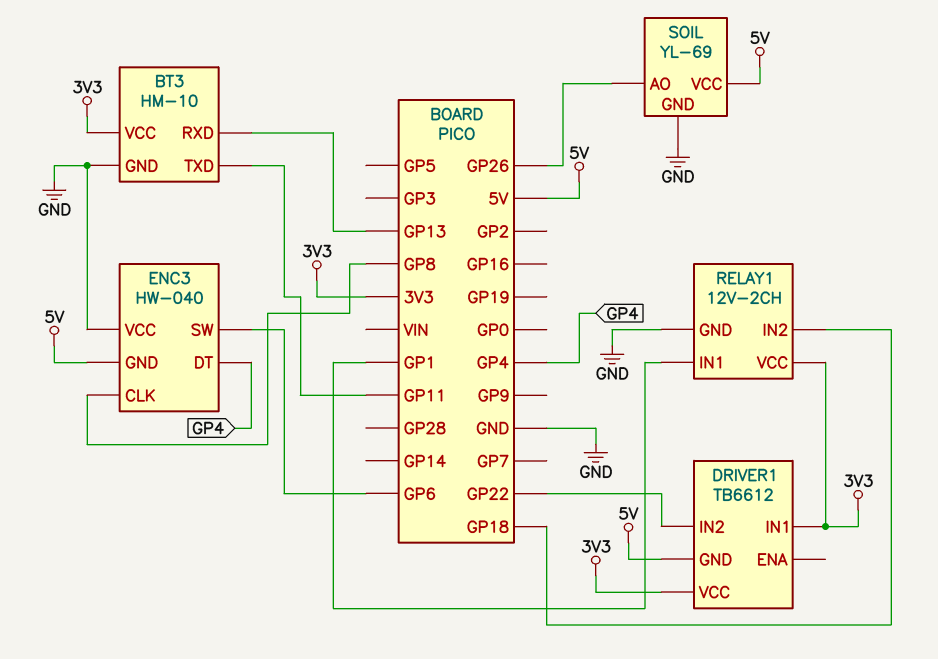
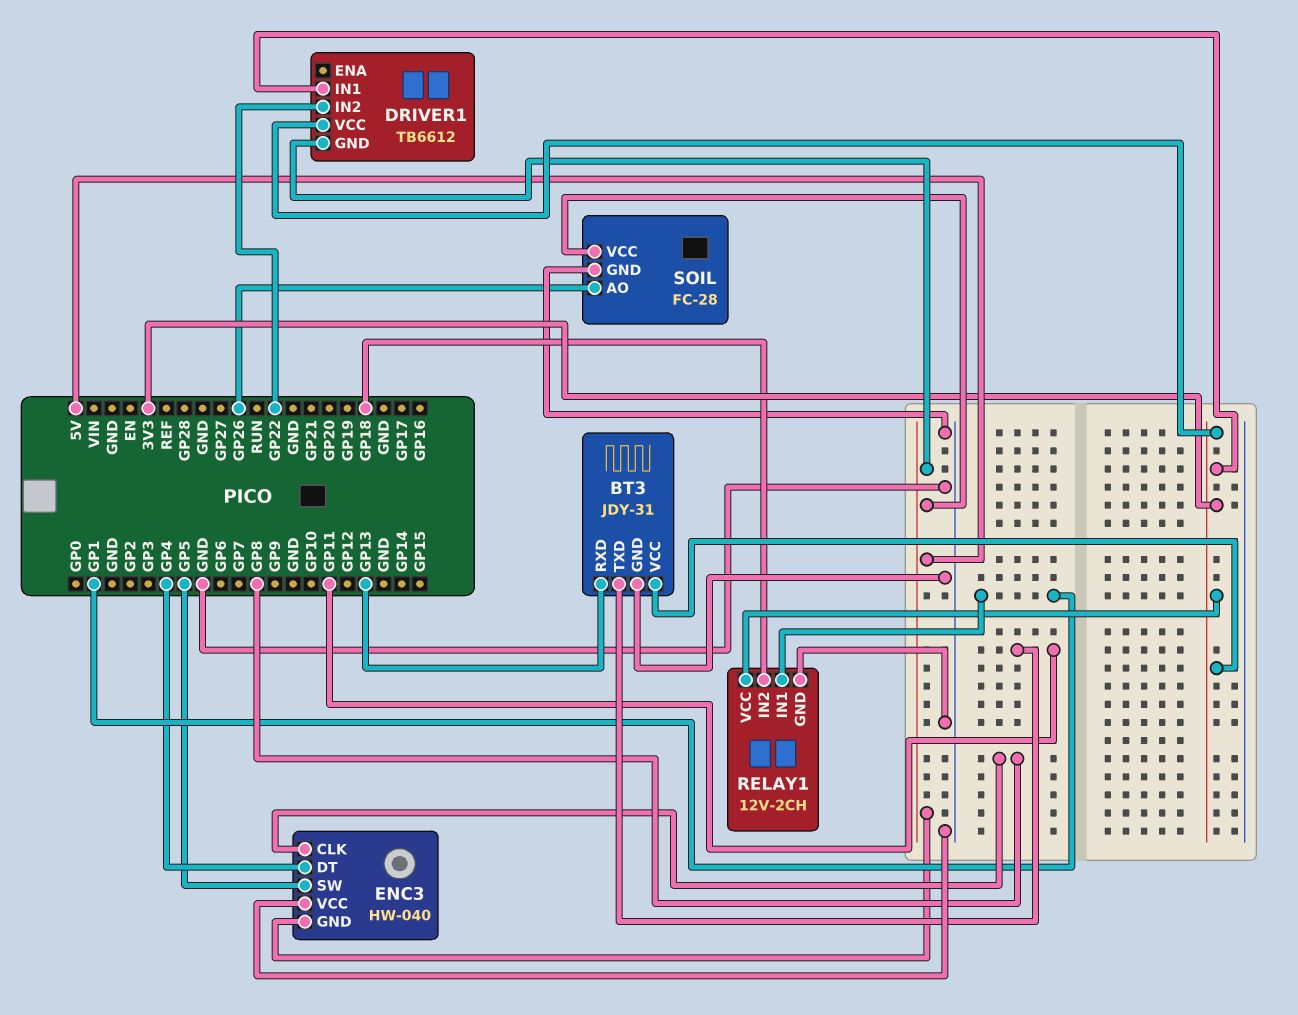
BT3: HM-10 -> JDY-31
ENC3 pin SW: GP6 -> GP5
SOIL: YL-69 -> FC-28

